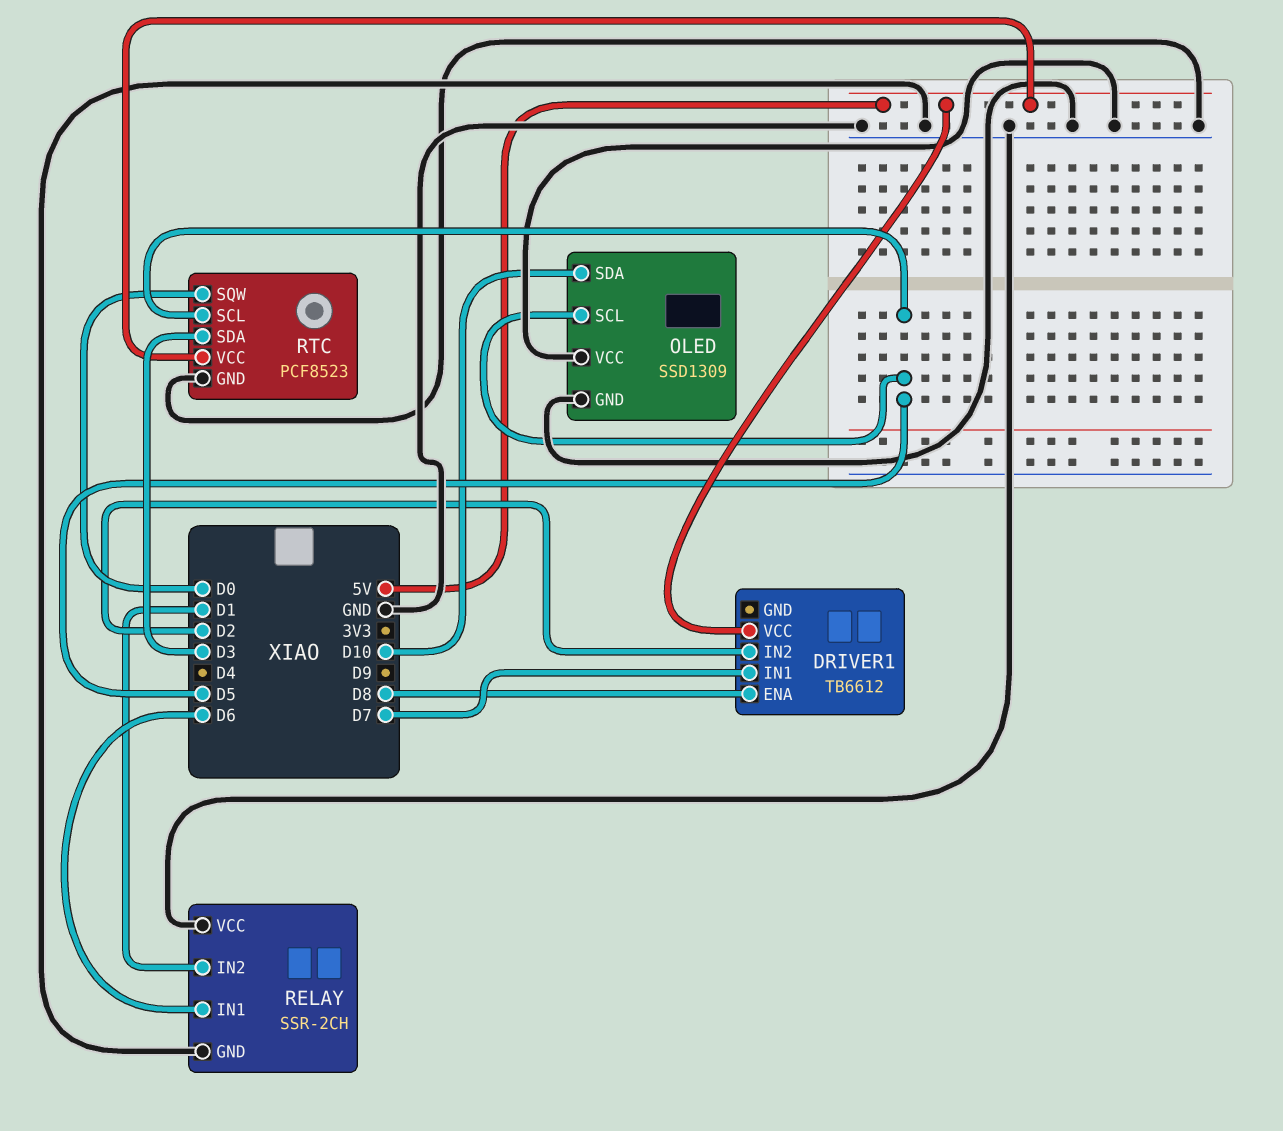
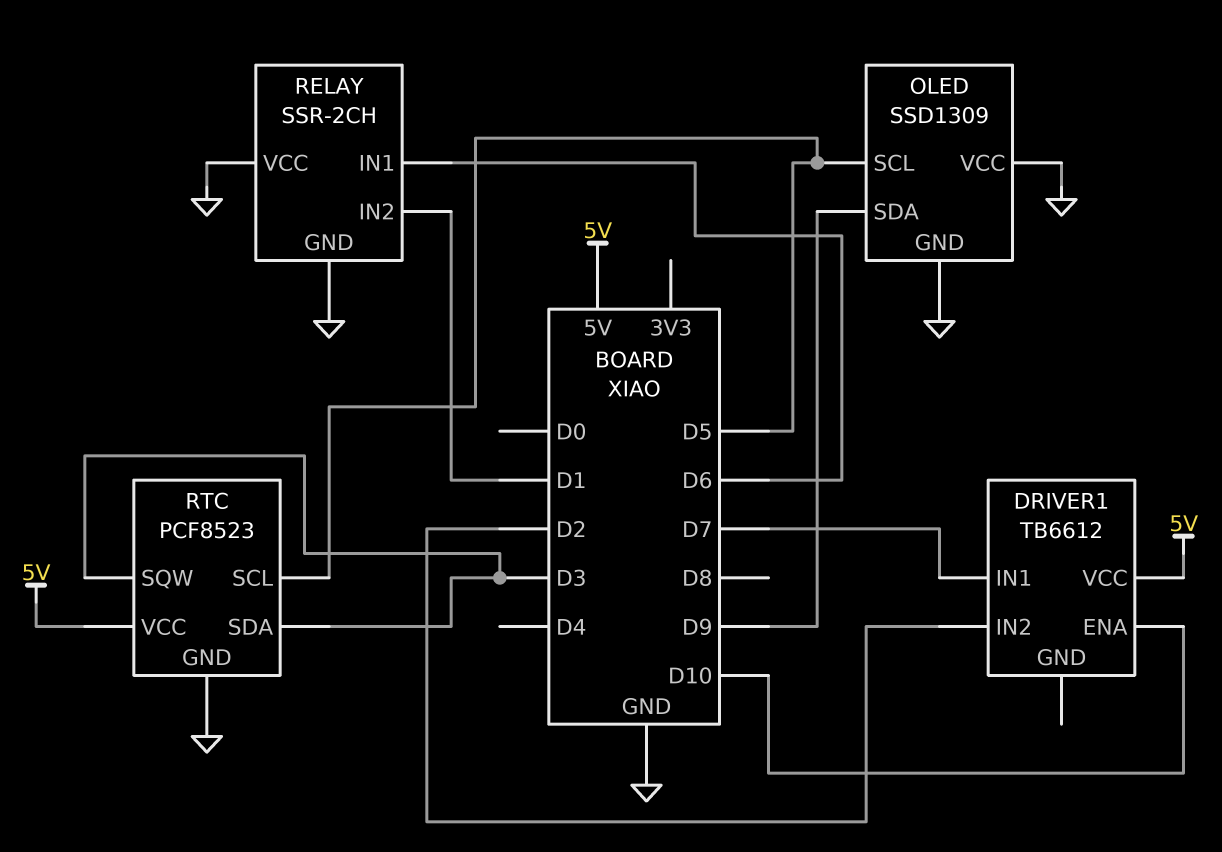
DRIVER1 pin ENA: D8 -> D10
OLED pin SDA: D10 -> D9
RTC pin SQW: D0 -> D3

